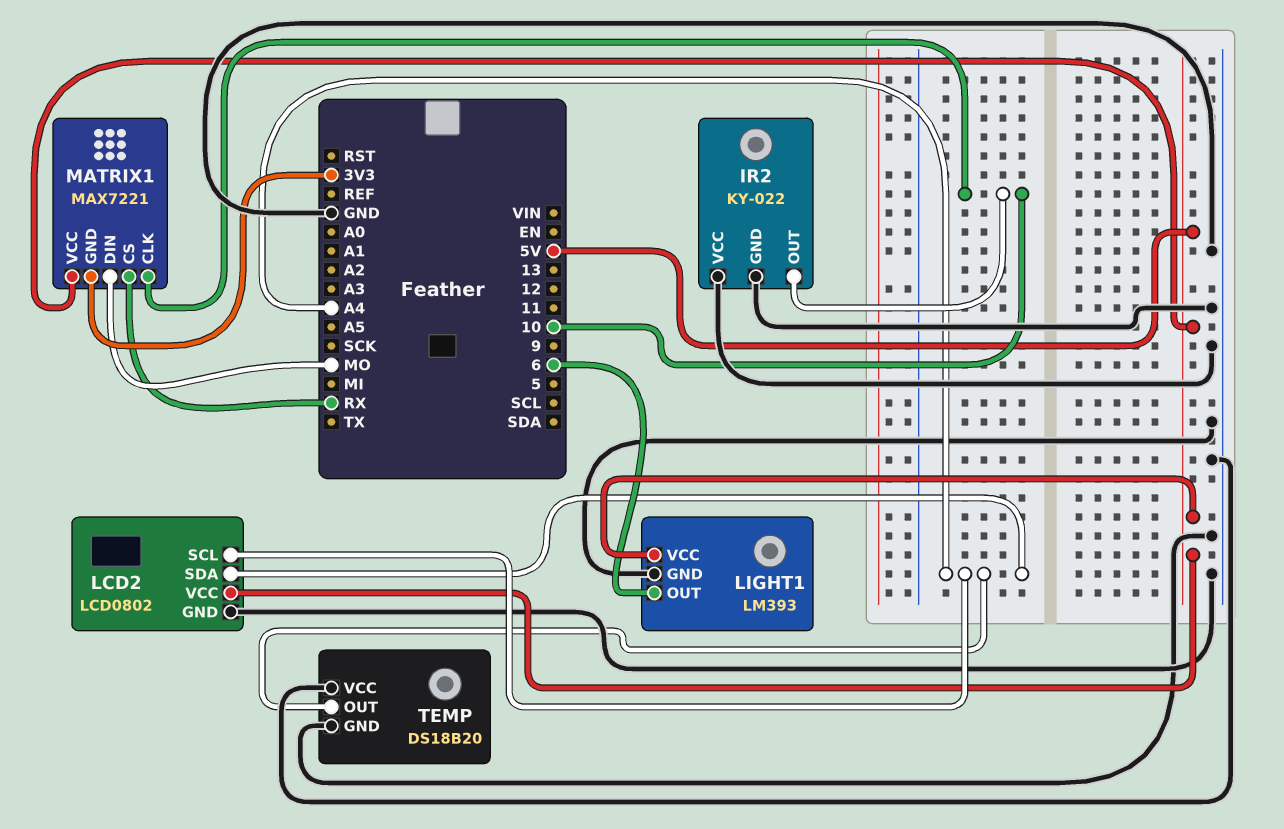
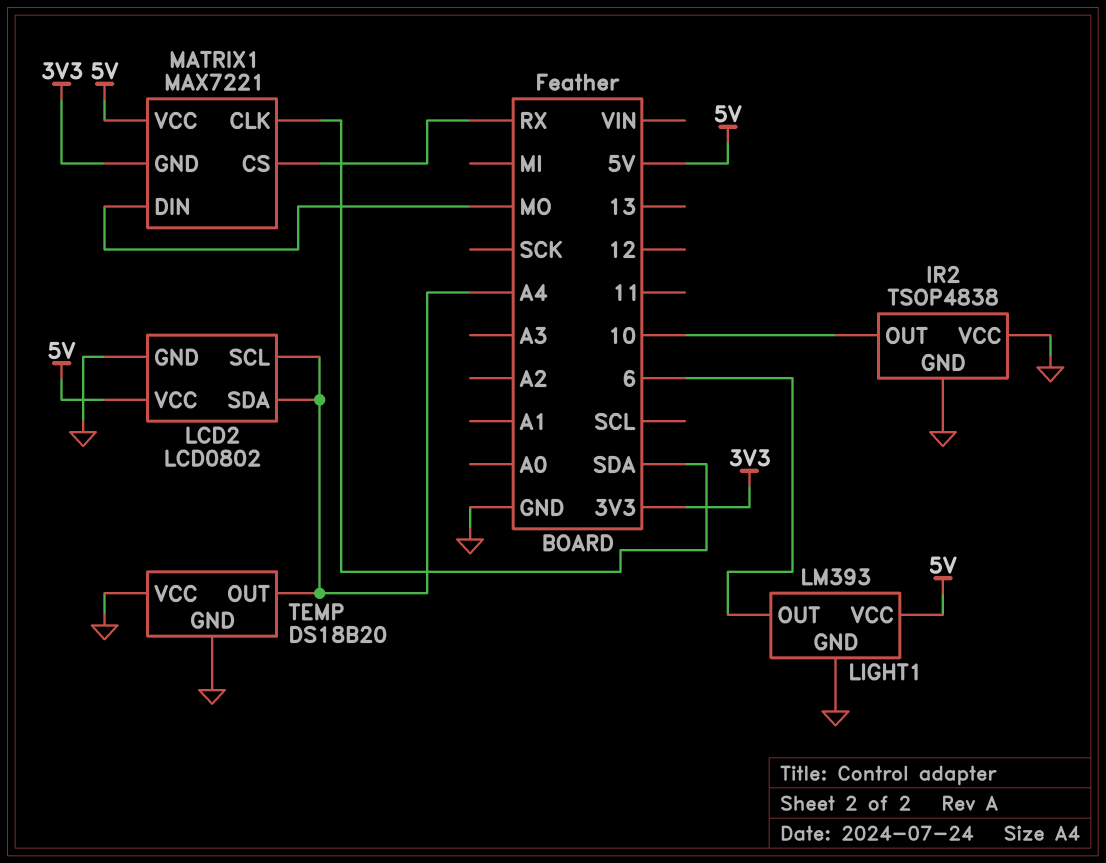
IR2: KY-022 -> TSOP4838
MATRIX1 pin CLK: 10 -> SDA

